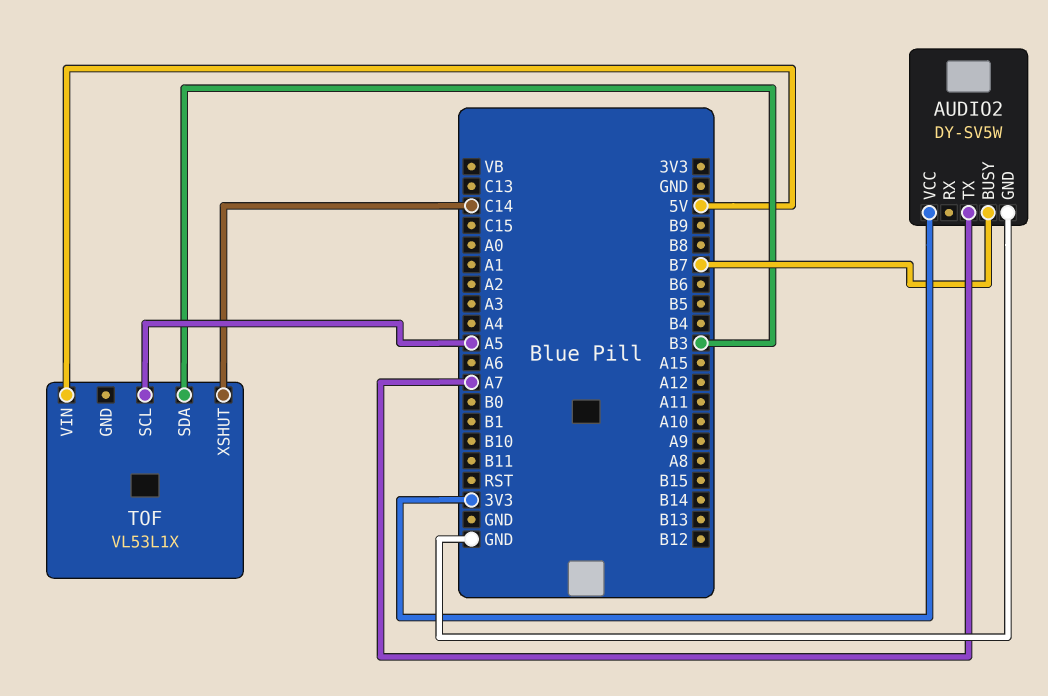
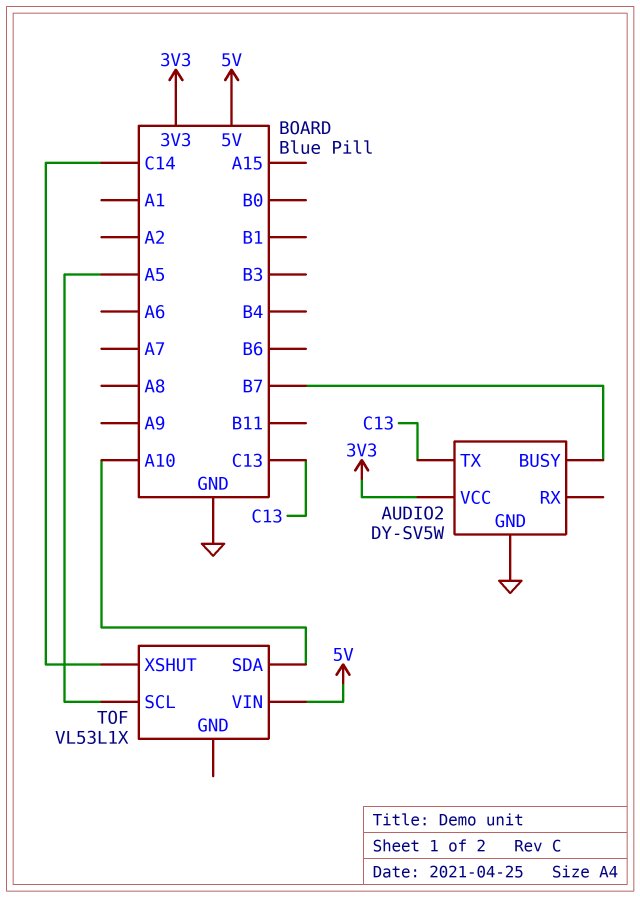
AUDIO2 pin TX: A7 -> C13
TOF pin SDA: B3 -> A10

